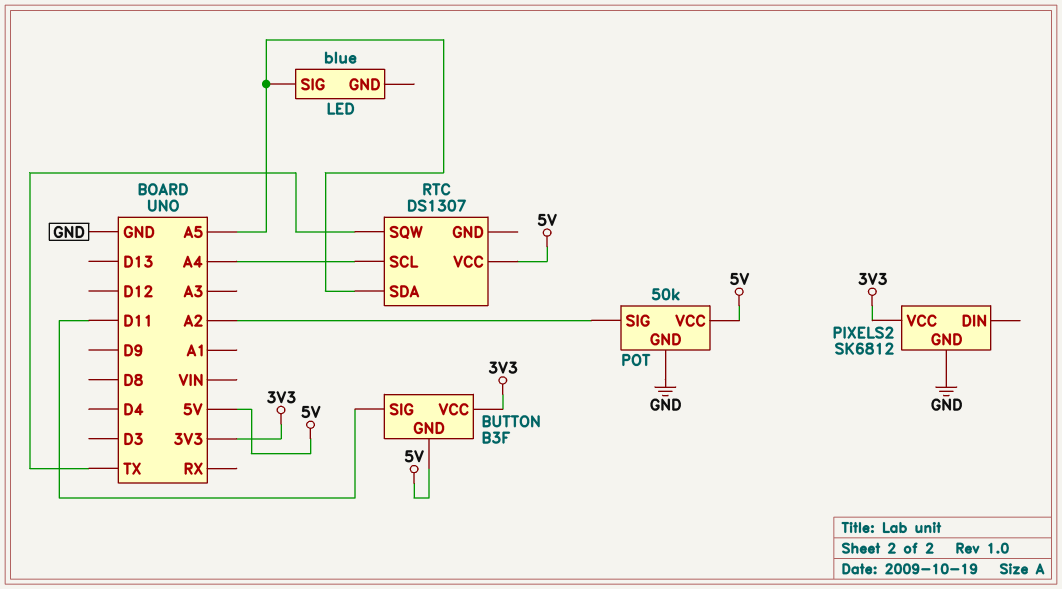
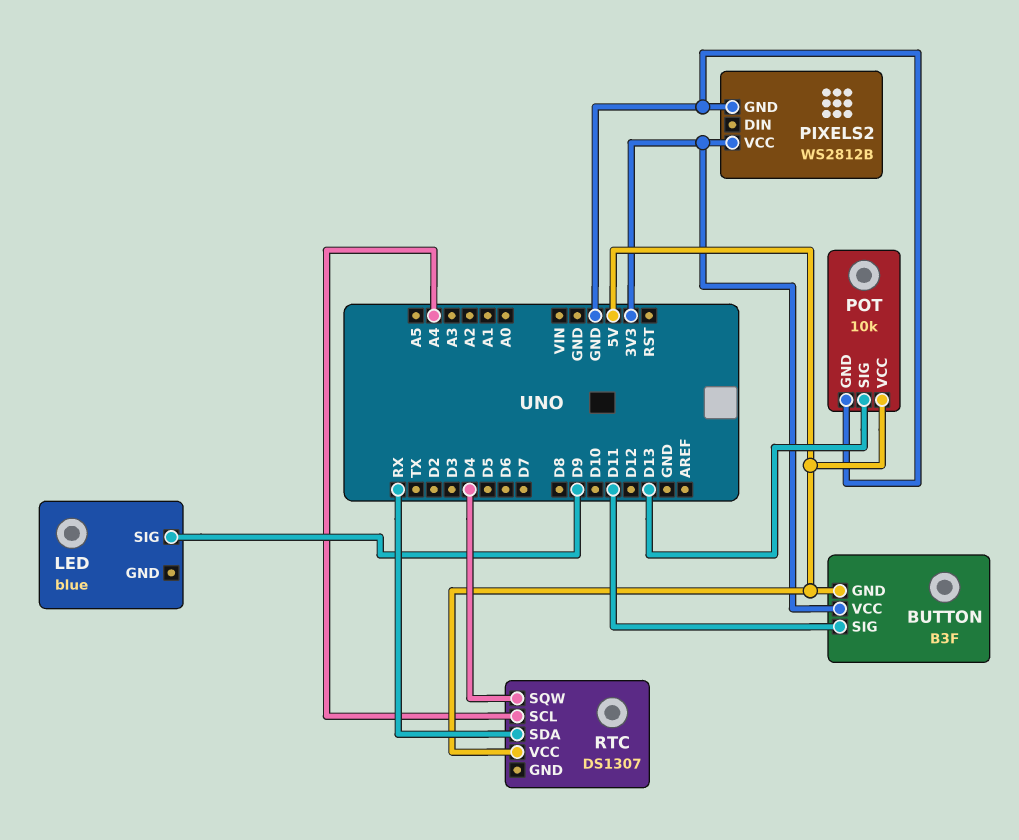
LED pin SIG: A5 -> D9
PIXELS2: SK6812 -> WS2812B
POT: 50k -> 10k
POT pin SIG: A2 -> D13
RTC pin SDA: A5 -> RX
RTC pin SQW: TX -> D4

